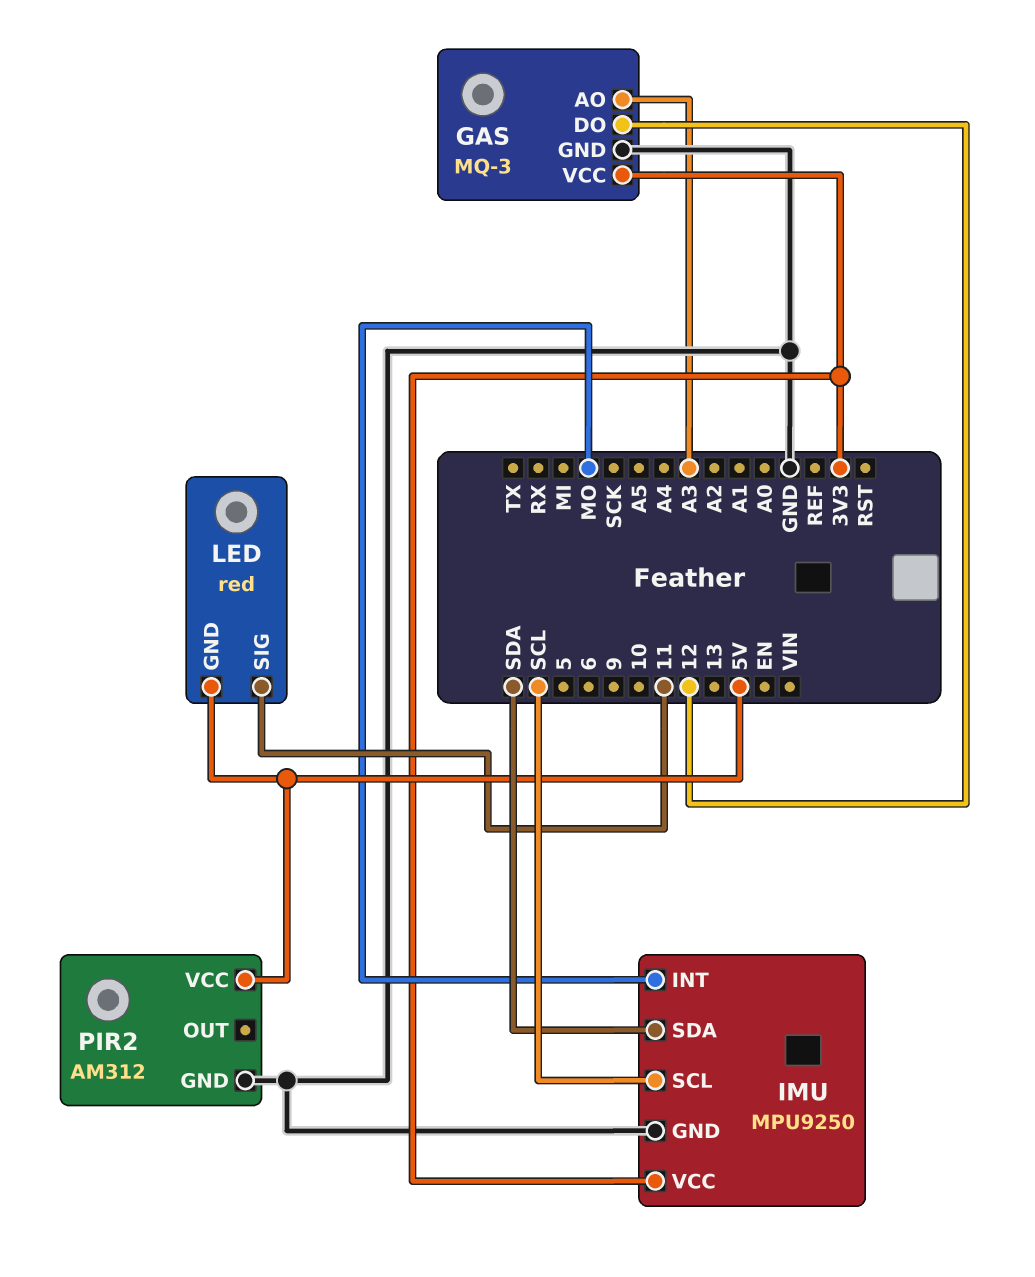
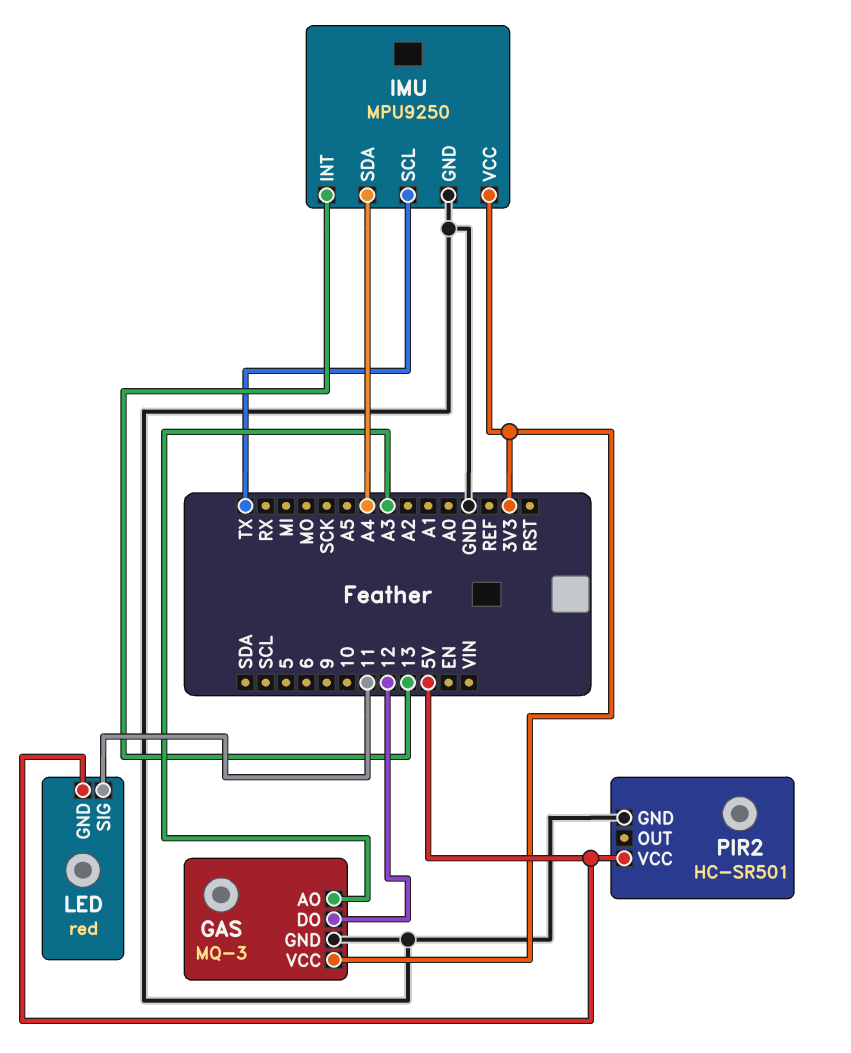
IMU pin INT: MO -> 13
IMU pin SCL: SCL -> TX
IMU pin SDA: SDA -> A4
PIR2: AM312 -> HC-SR501

